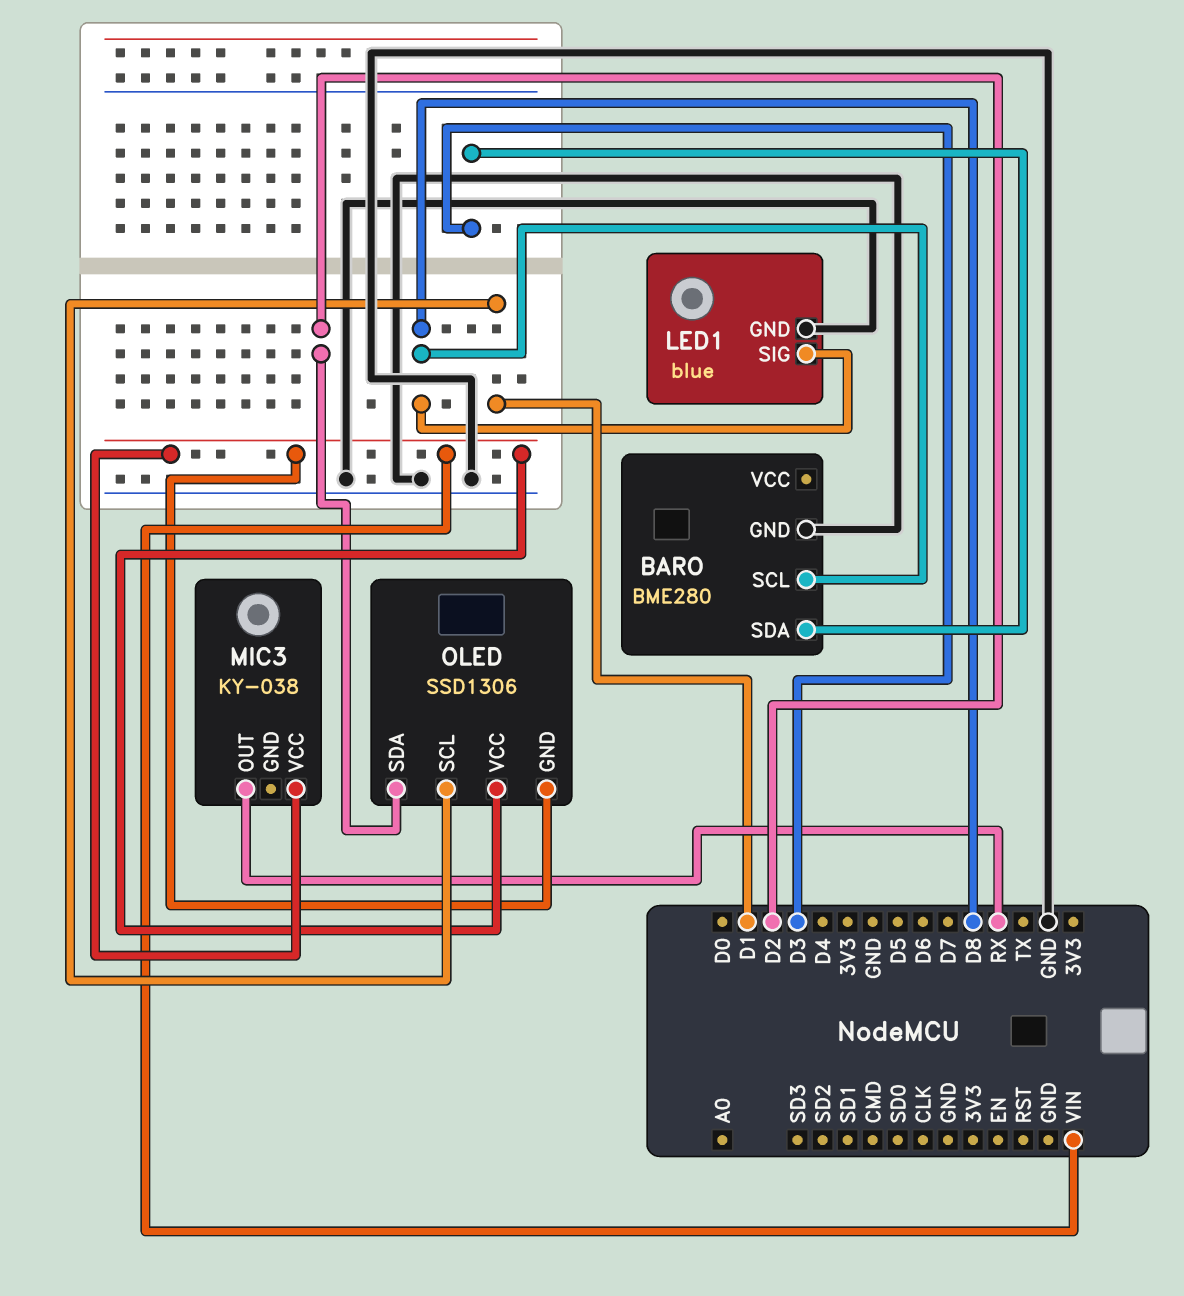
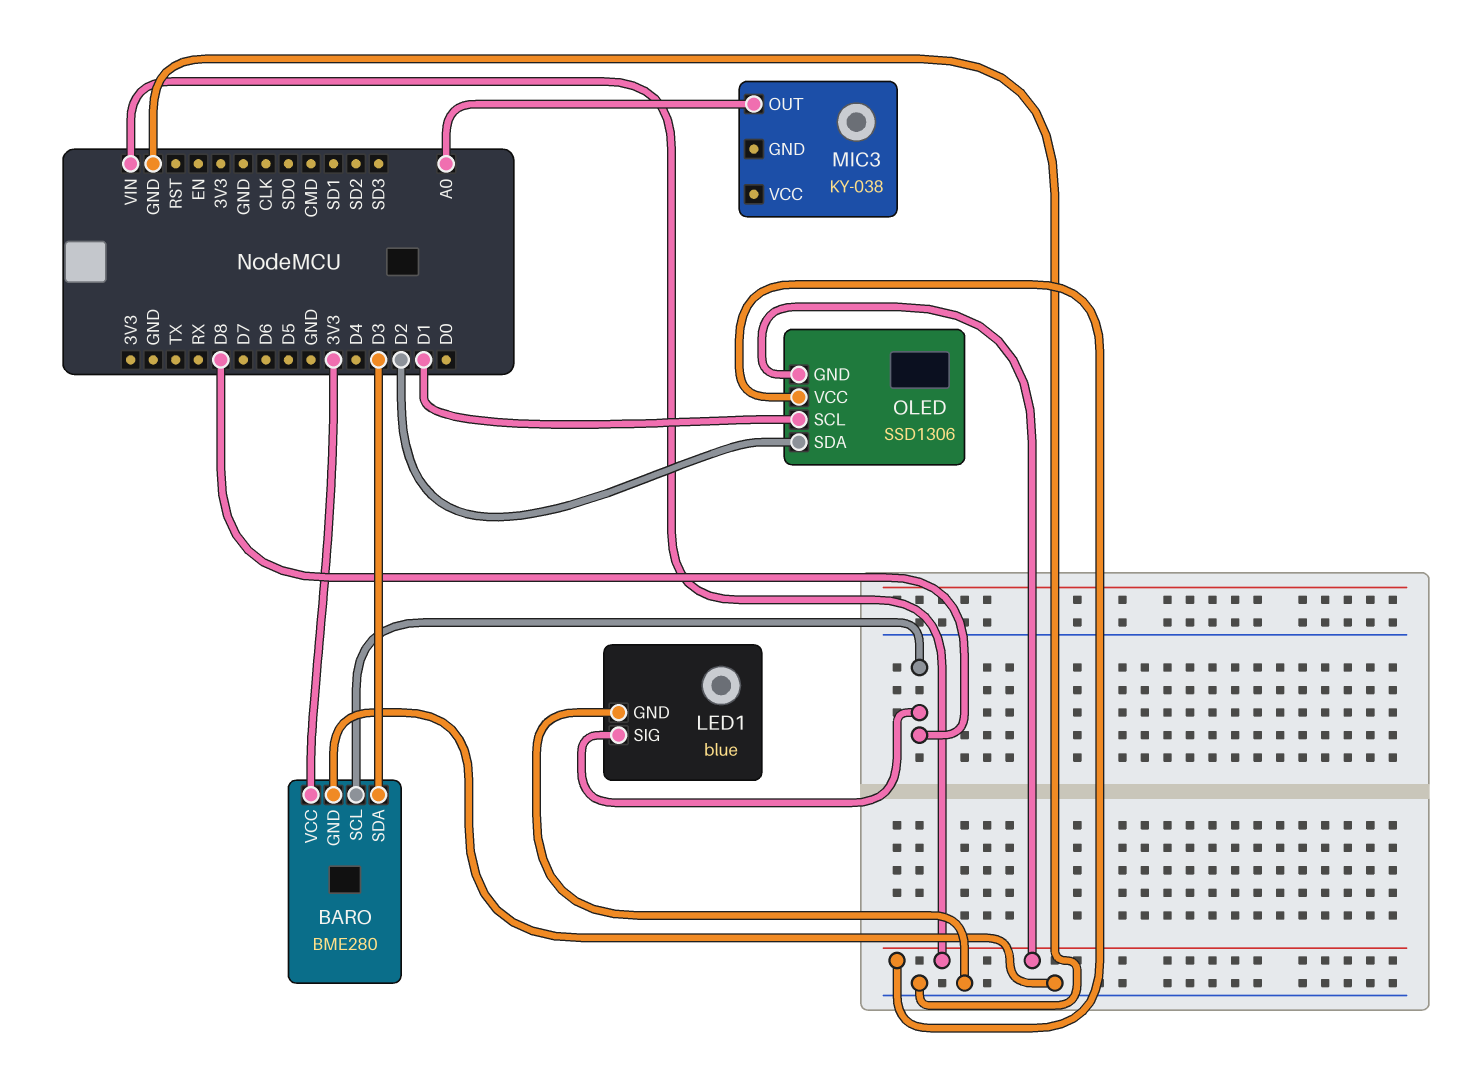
BARO pin VCC: none -> 3V3
MIC3 pin OUT: RX -> A0
MIC3 pin VCC: VIN -> none

